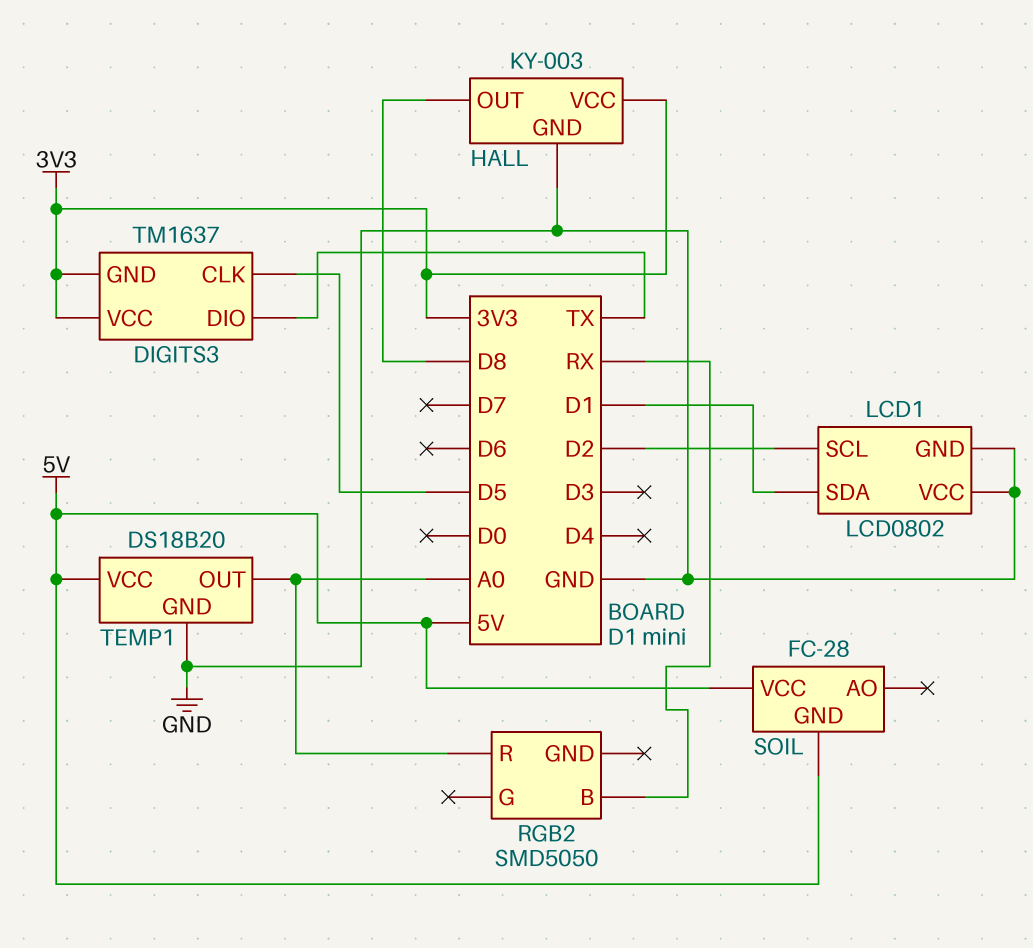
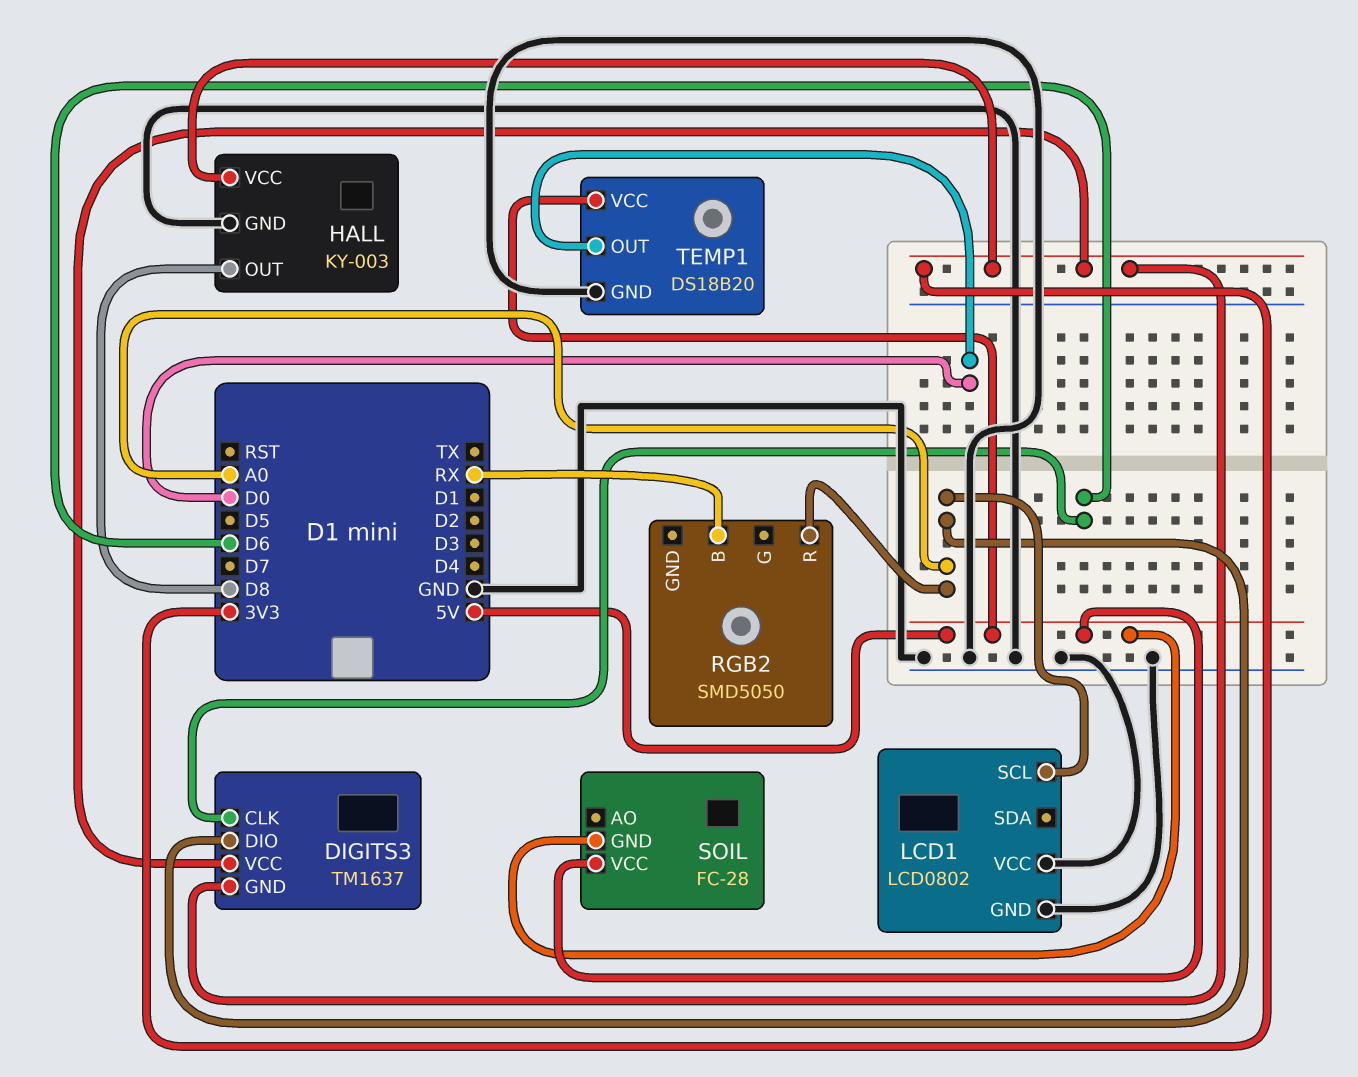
DIGITS3 pin CLK: D5 -> D6
DIGITS3 pin DIO: TX -> A0
LCD1 pin SCL: D2 -> A0
LCD1 pin SDA: D1 -> none
TEMP1 pin OUT: A0 -> D0

